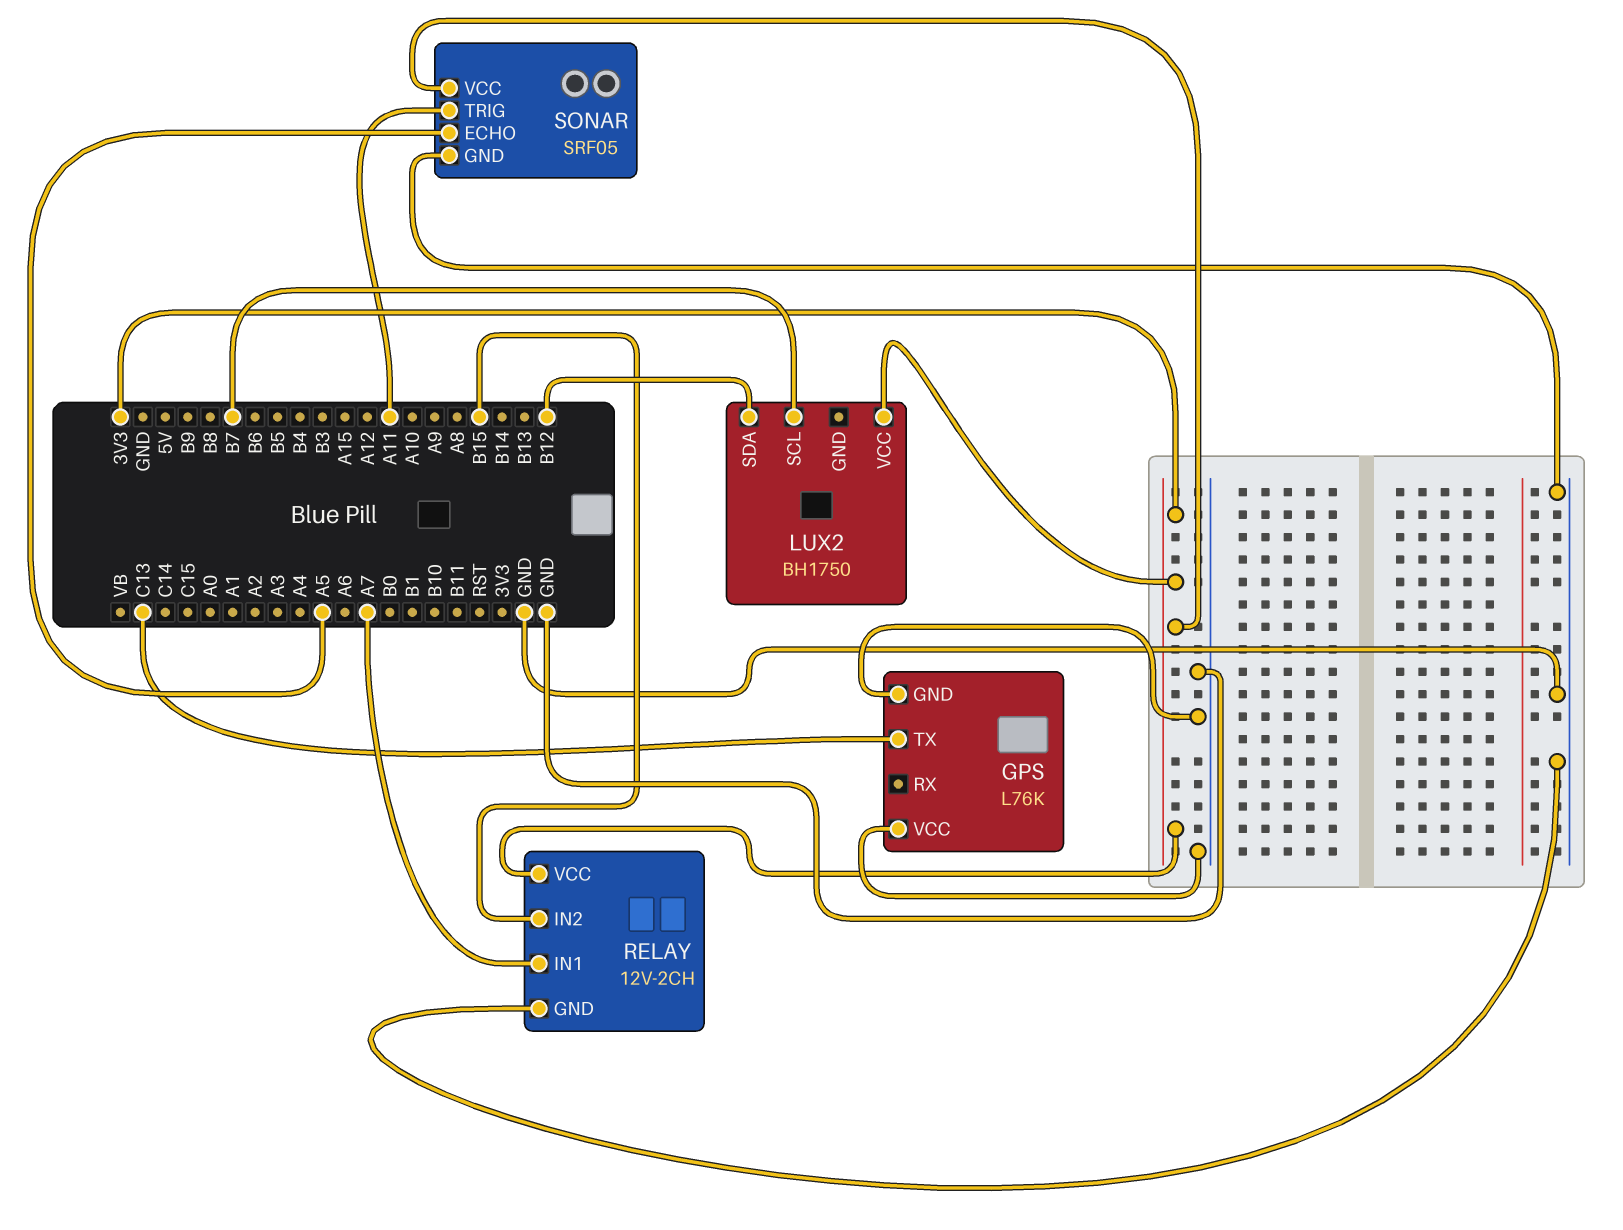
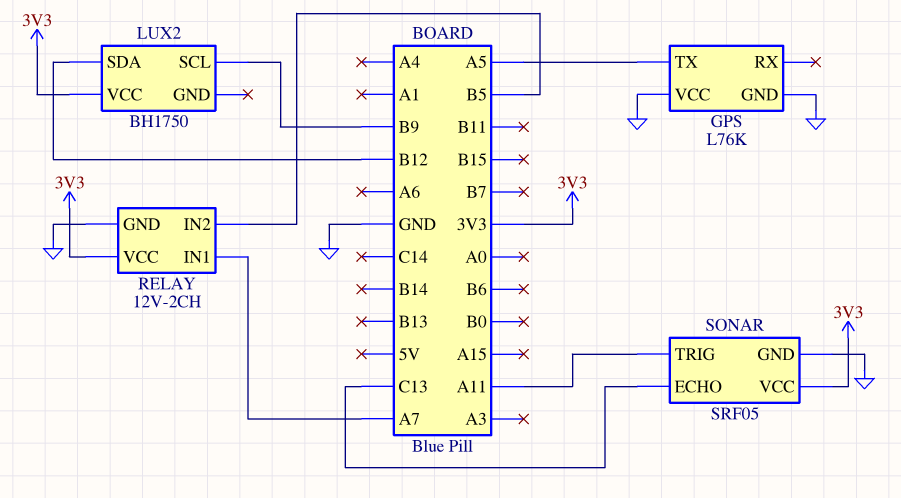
GPS pin TX: C13 -> A5
LUX2 pin SCL: B7 -> B9
RELAY pin IN2: B15 -> B5
SONAR pin ECHO: A5 -> C13

